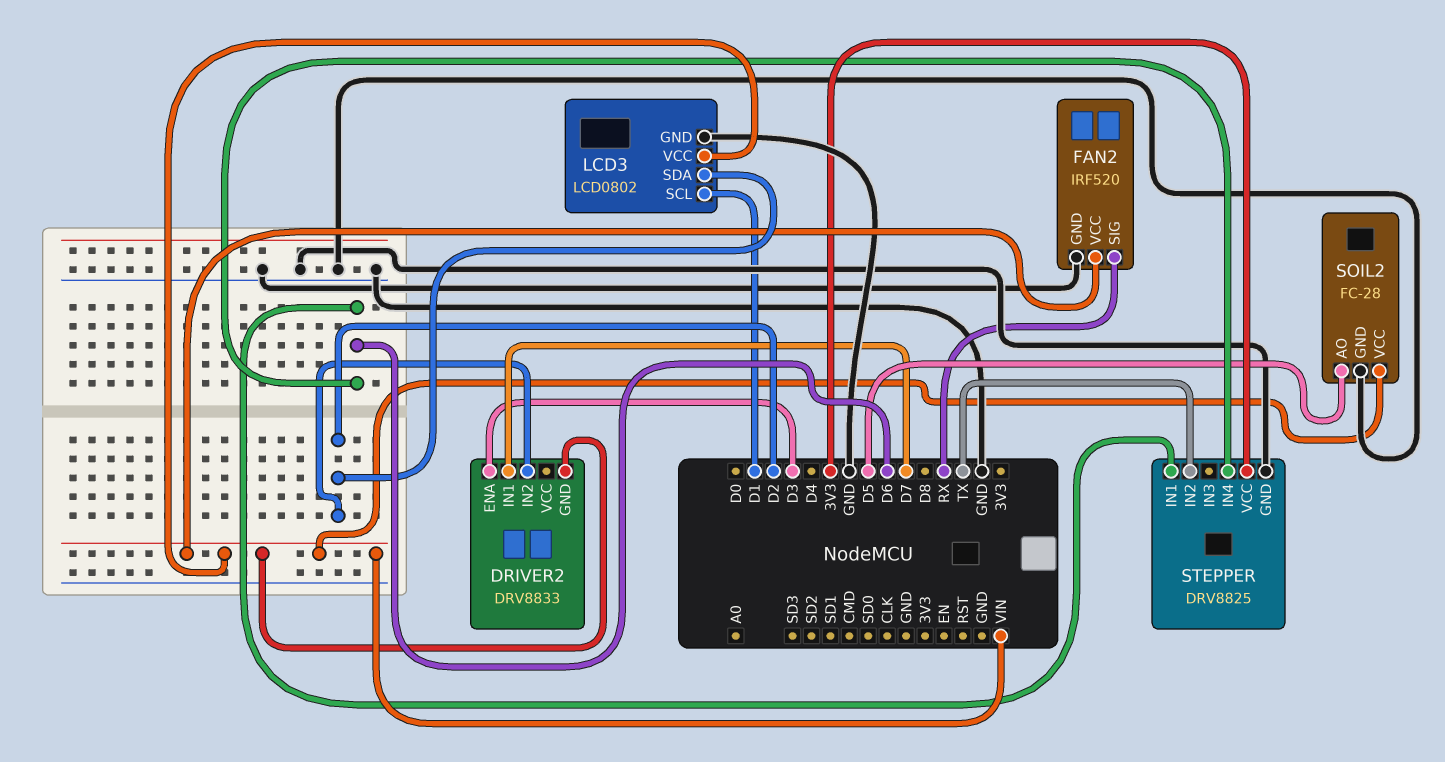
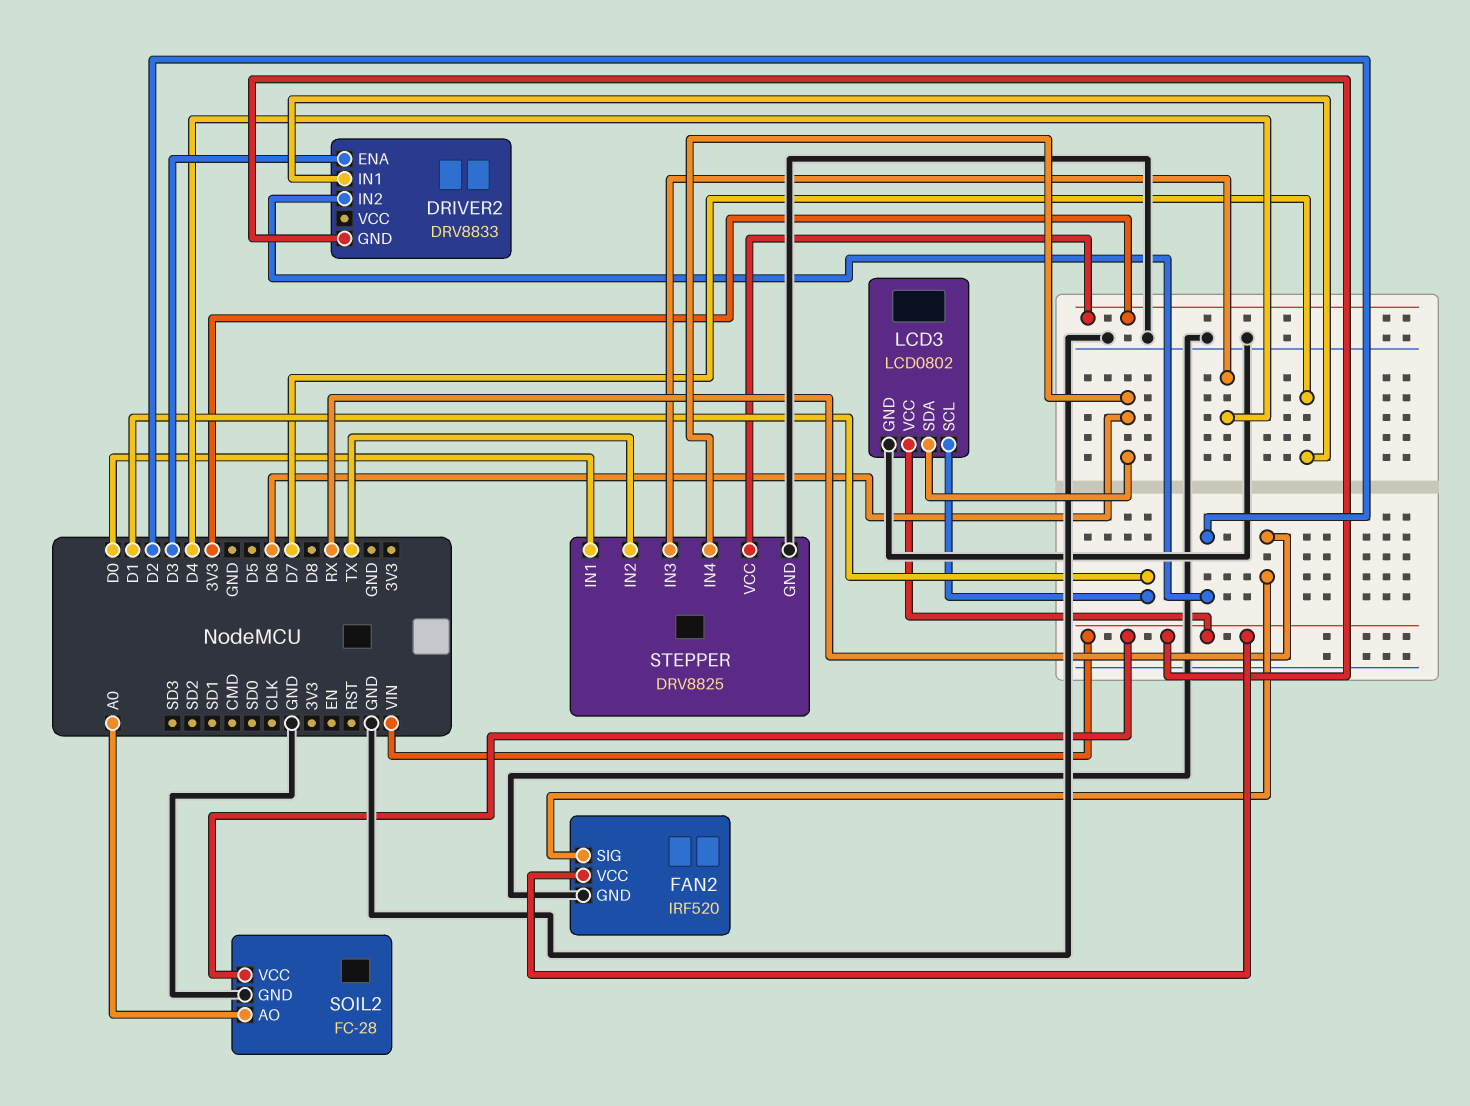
LCD3 pin SDA: D2 -> D6
SOIL2 pin AO: D5 -> A0
STEPPER pin IN1: D6 -> D0
STEPPER pin IN3: none -> D4

